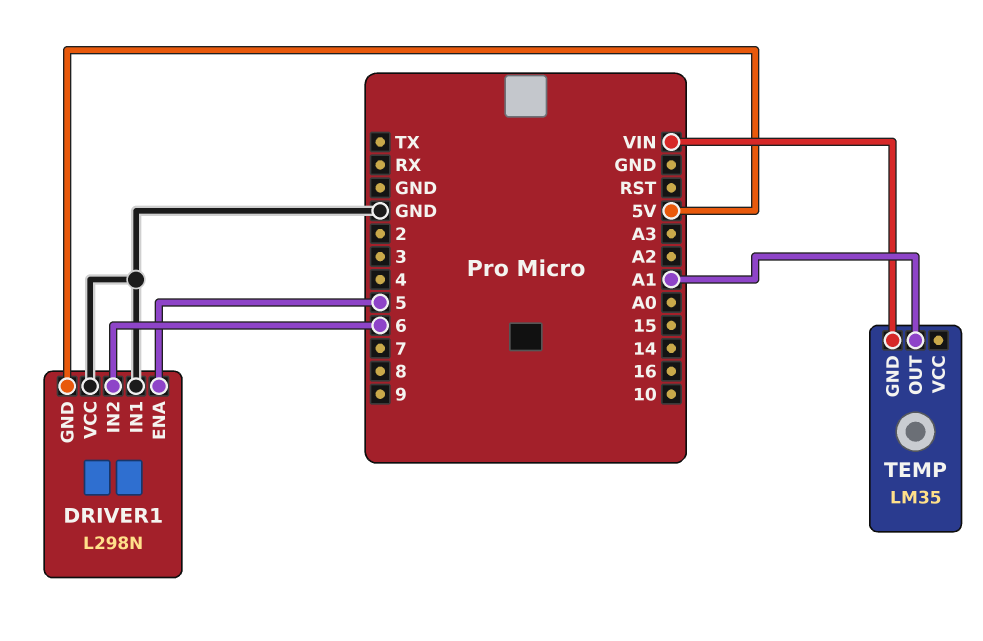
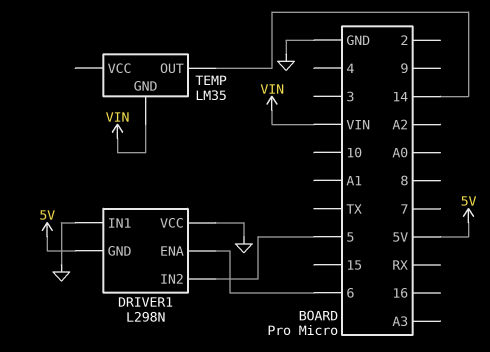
DRIVER1 pin ENA: 5 -> 6
DRIVER1 pin IN2: 6 -> 5
TEMP pin OUT: A1 -> 14

